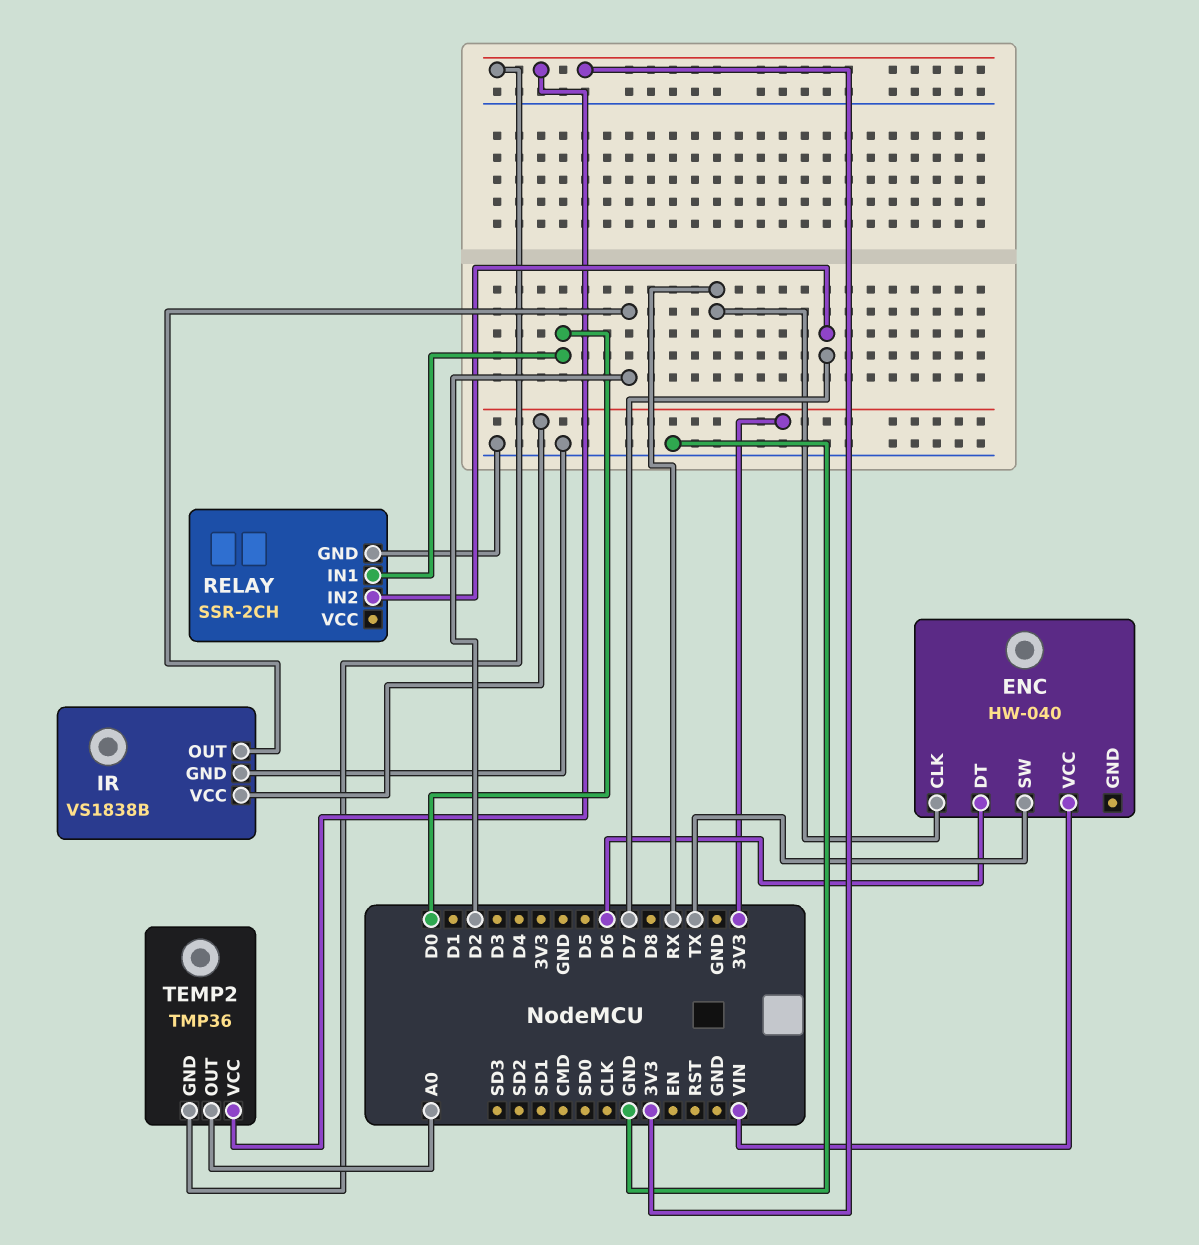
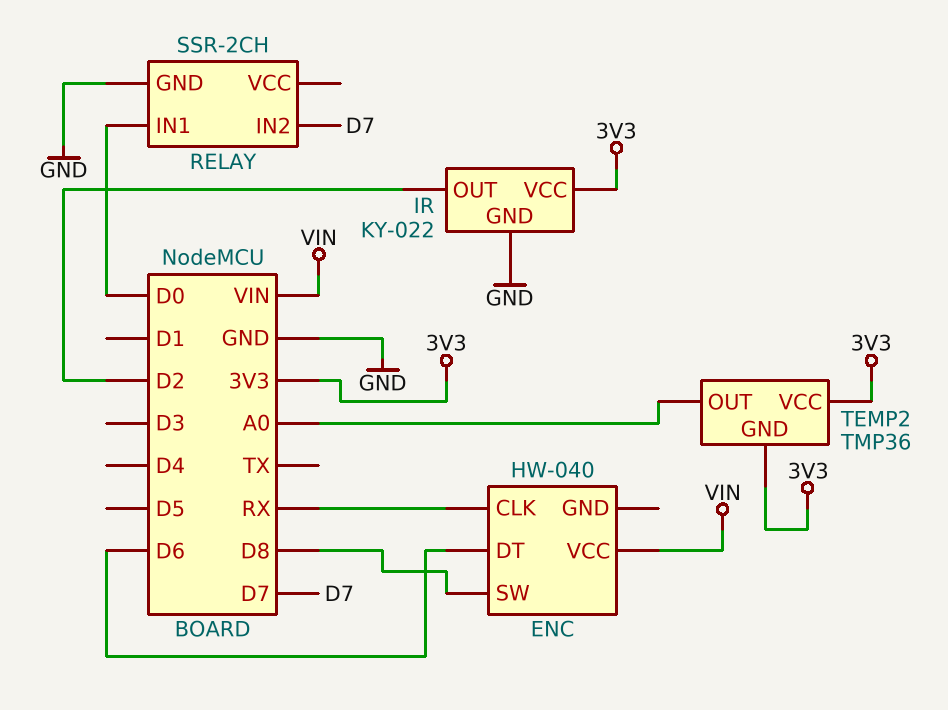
ENC pin SW: TX -> D8
IR: VS1838B -> KY-022

